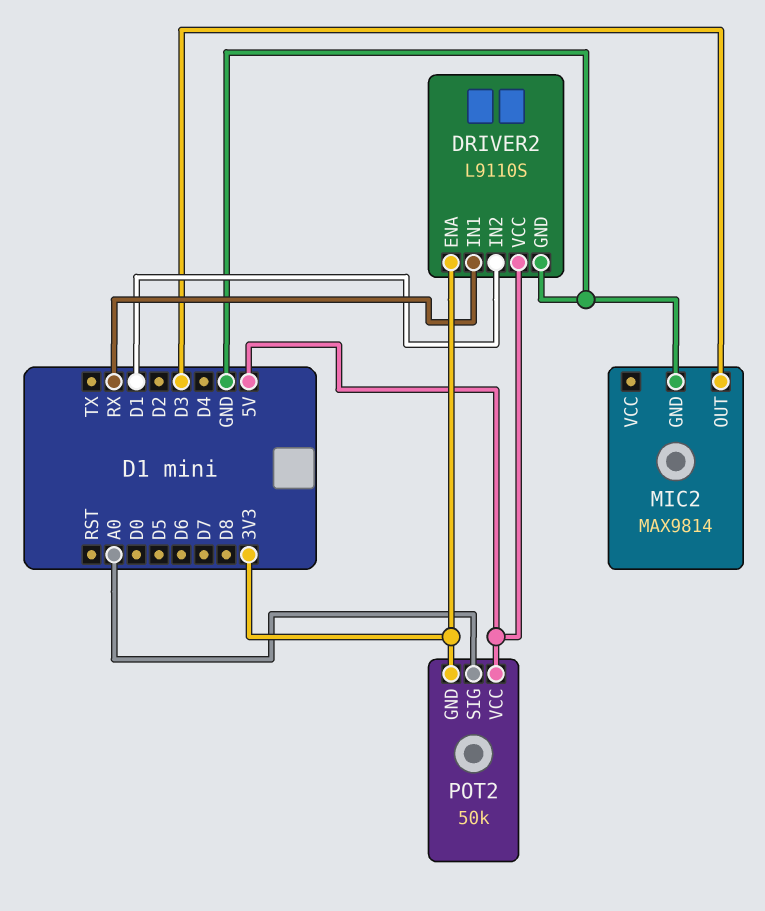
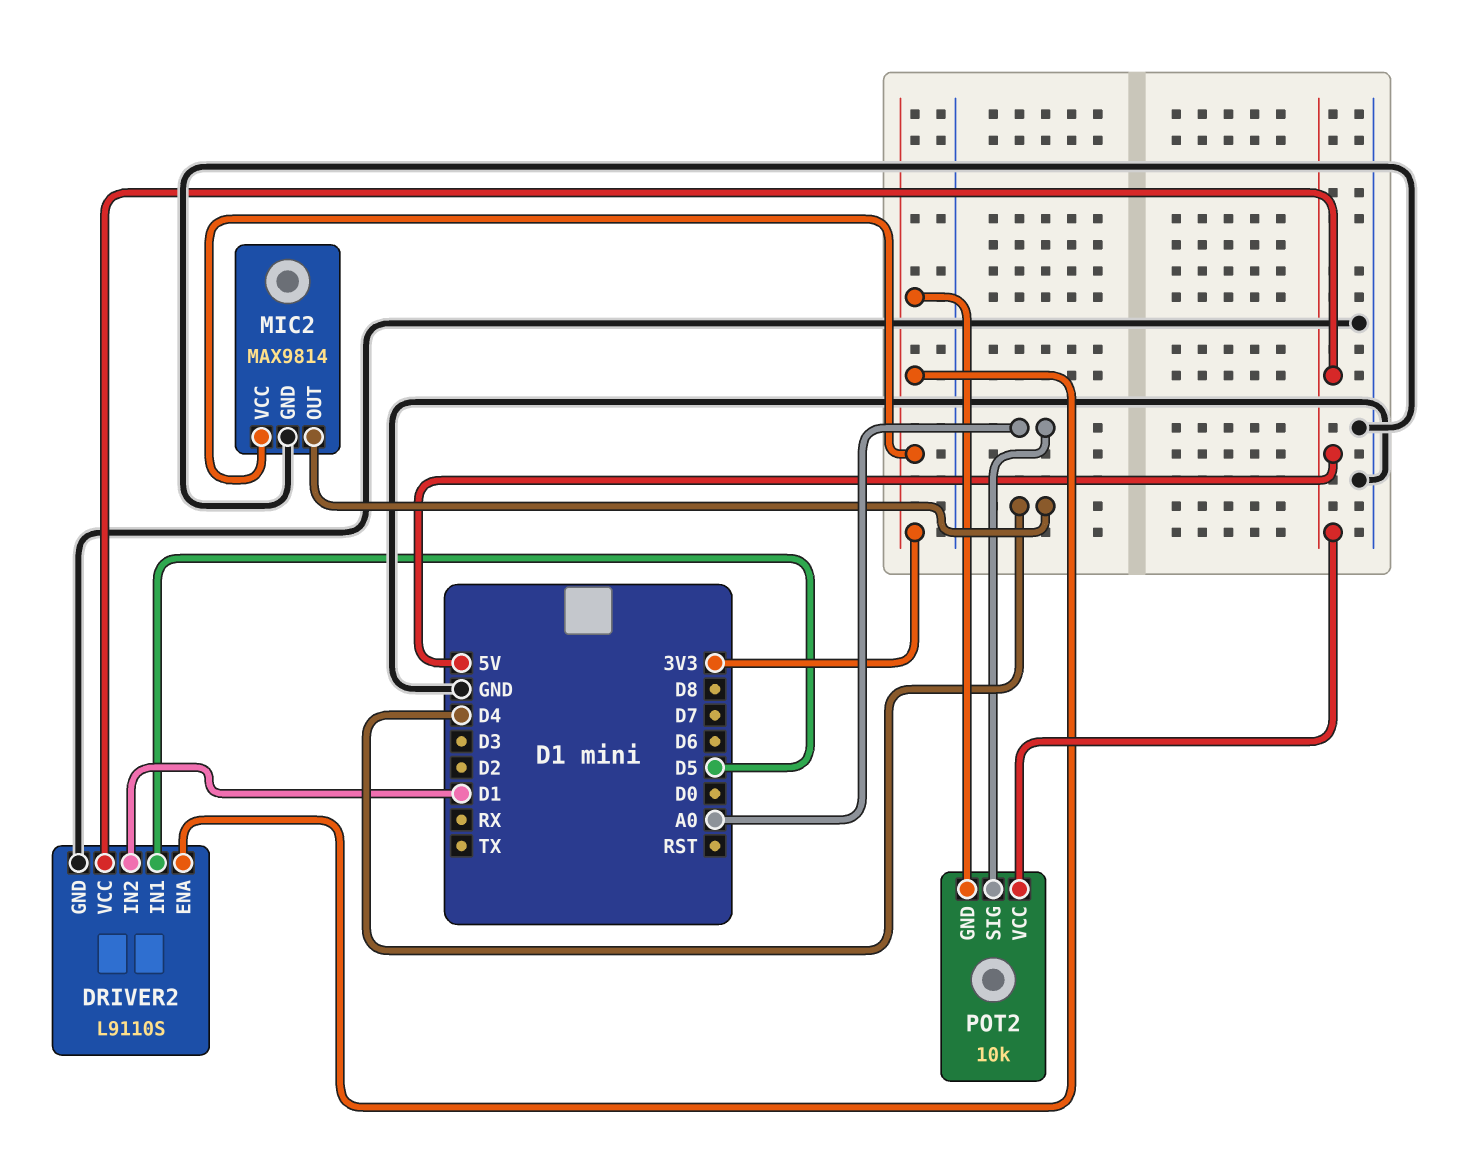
DRIVER2 pin IN1: RX -> D5
MIC2 pin OUT: D3 -> D4
MIC2 pin VCC: none -> 3V3
POT2: 50k -> 10k

